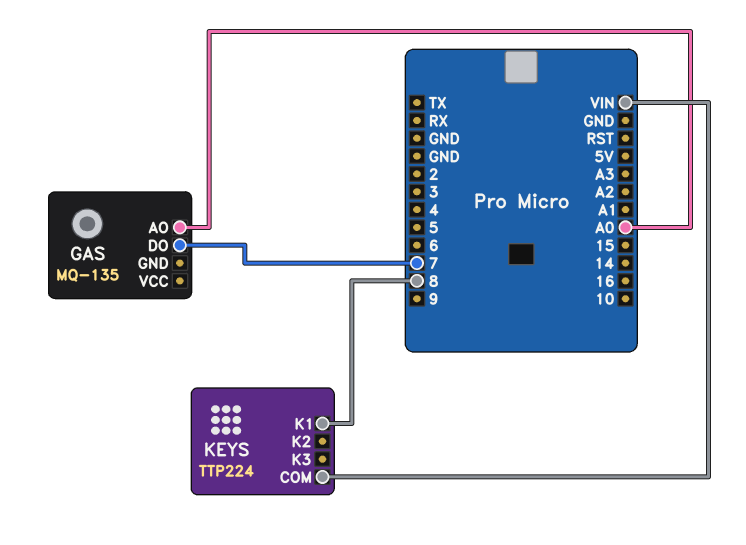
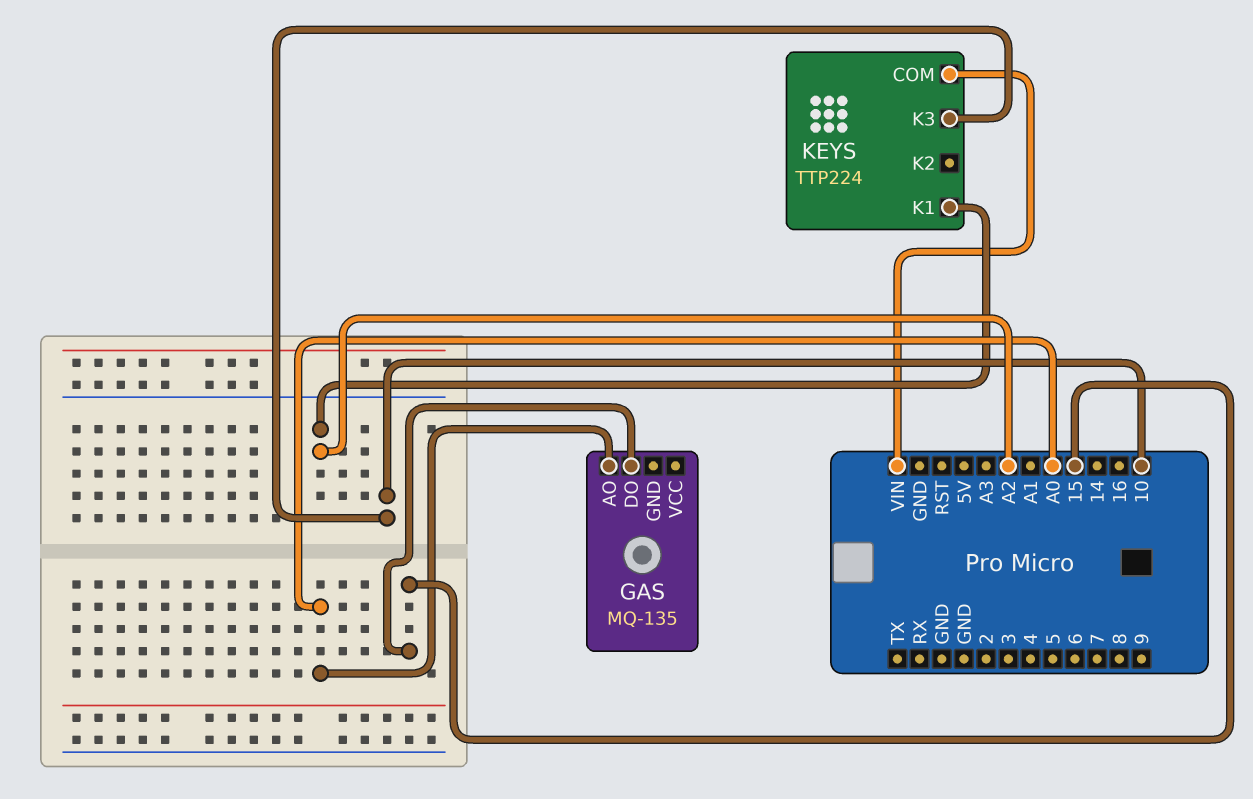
GAS pin DO: 7 -> 15
KEYS pin K1: 8 -> A2
KEYS pin K3: none -> 10

